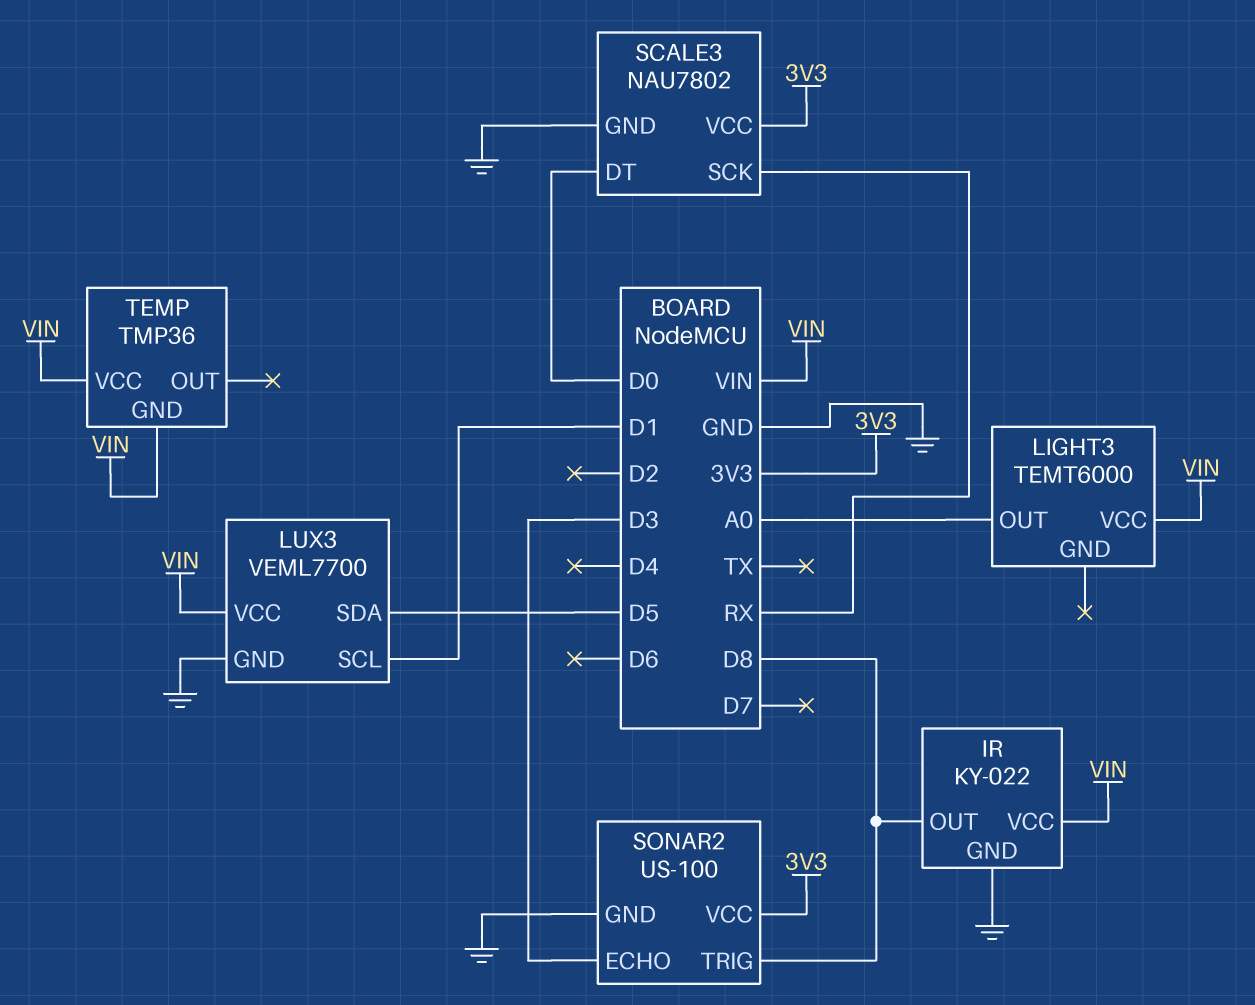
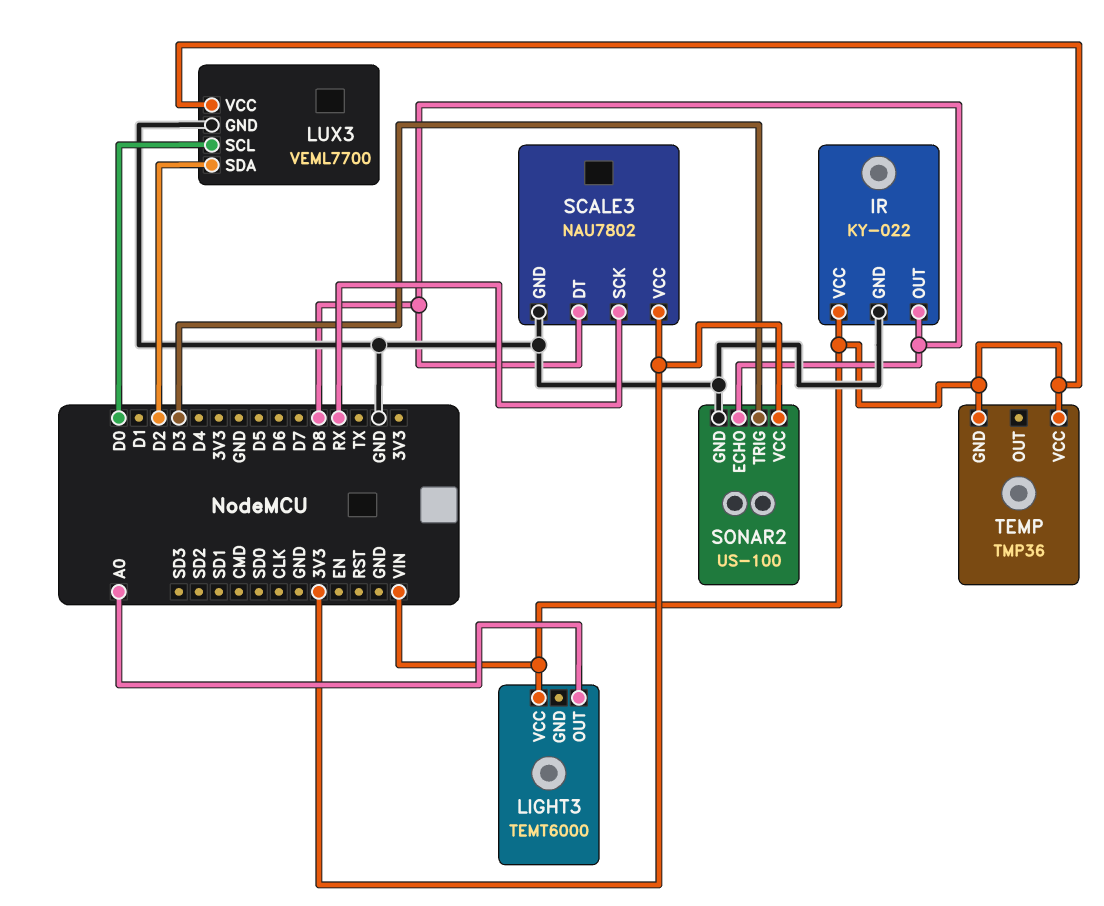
LUX3 pin SCL: D1 -> D0
LUX3 pin SDA: D5 -> D2
SCALE3 pin DT: D0 -> D8
SONAR2 pin ECHO: D3 -> D8
SONAR2 pin TRIG: D8 -> D3

